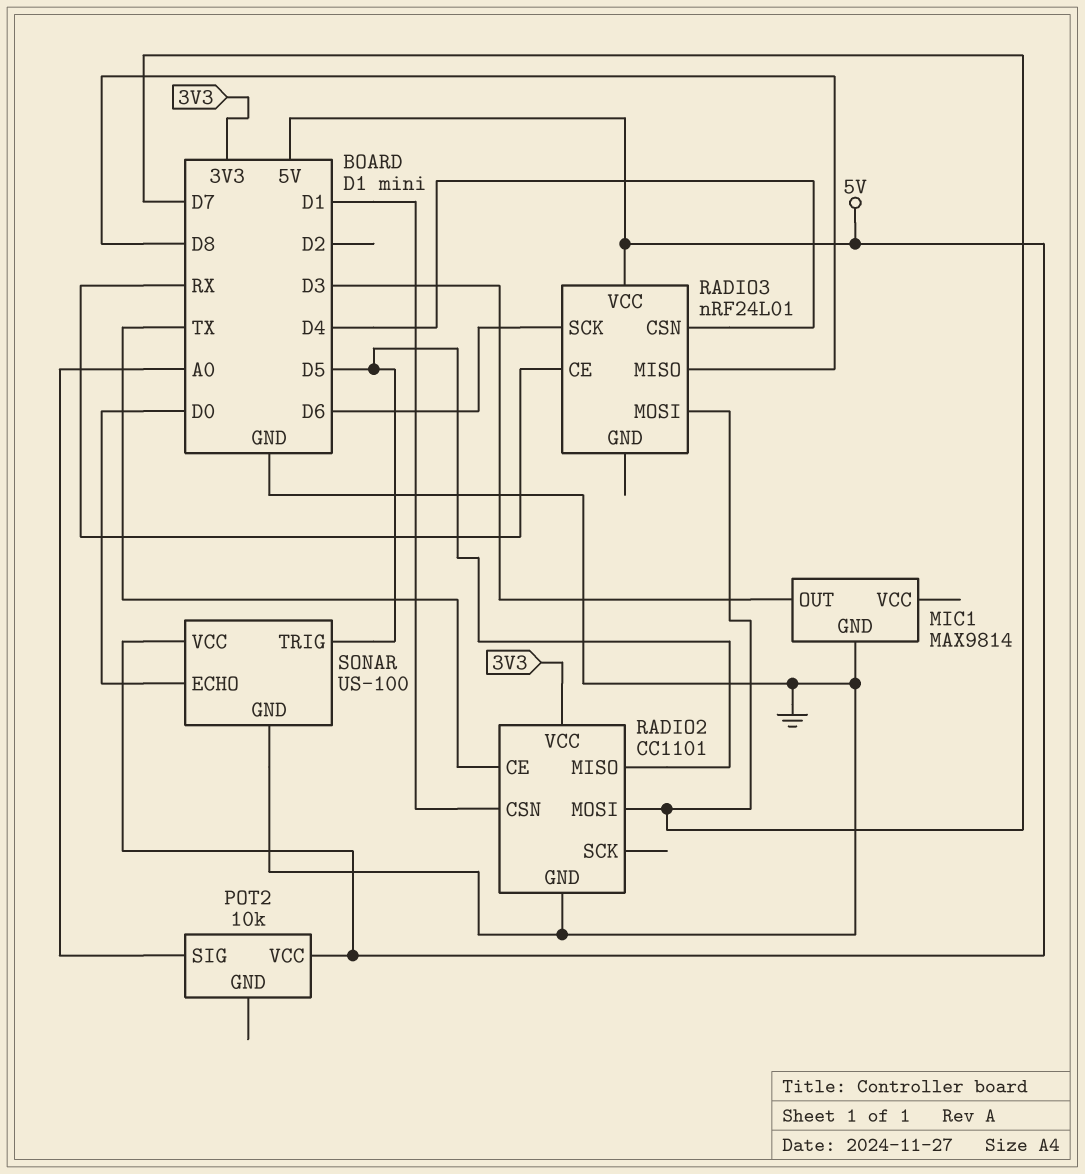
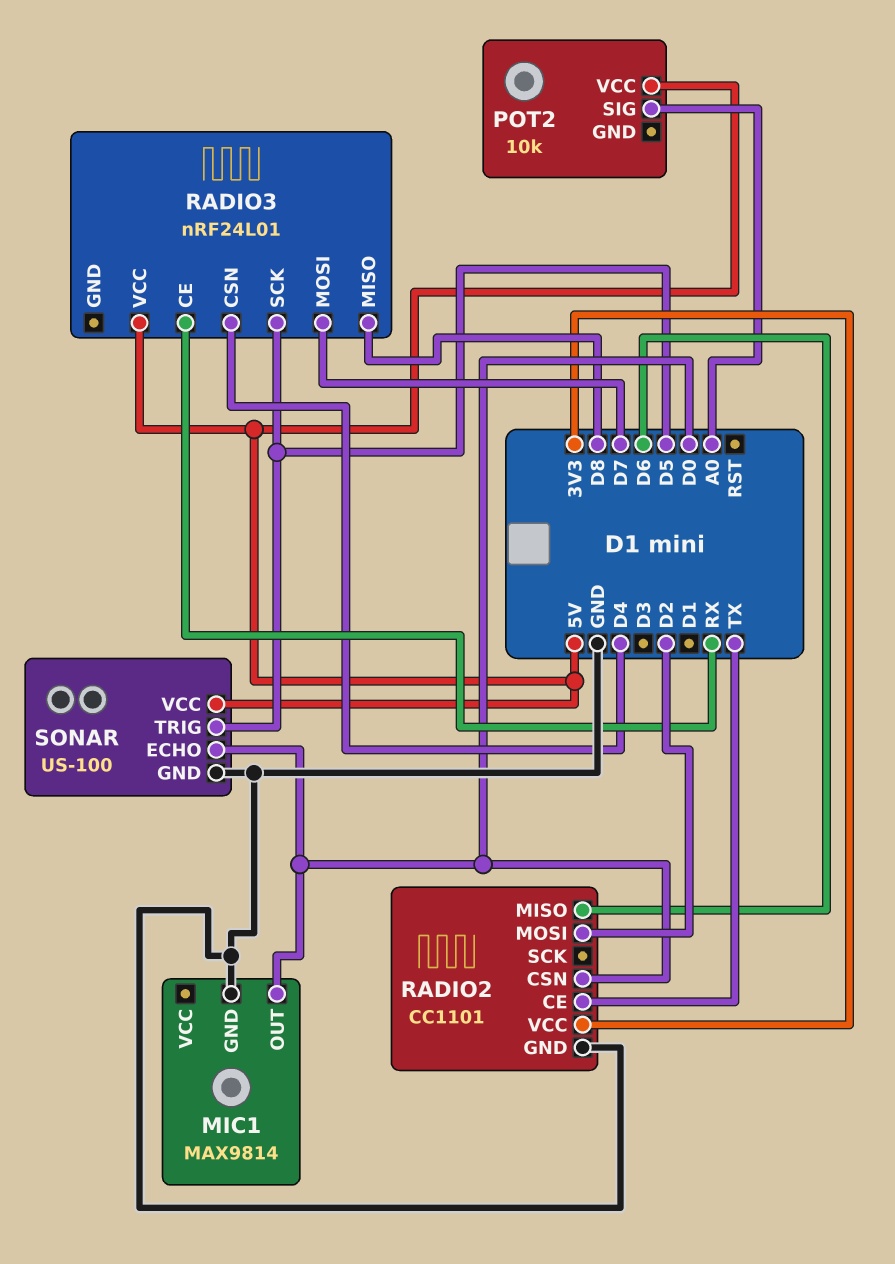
MIC1 pin OUT: D3 -> D0
RADIO2 pin CSN: D1 -> D0
RADIO2 pin MISO: D5 -> D6
RADIO2 pin MOSI: D7 -> D2
RADIO3 pin SCK: D6 -> D5

